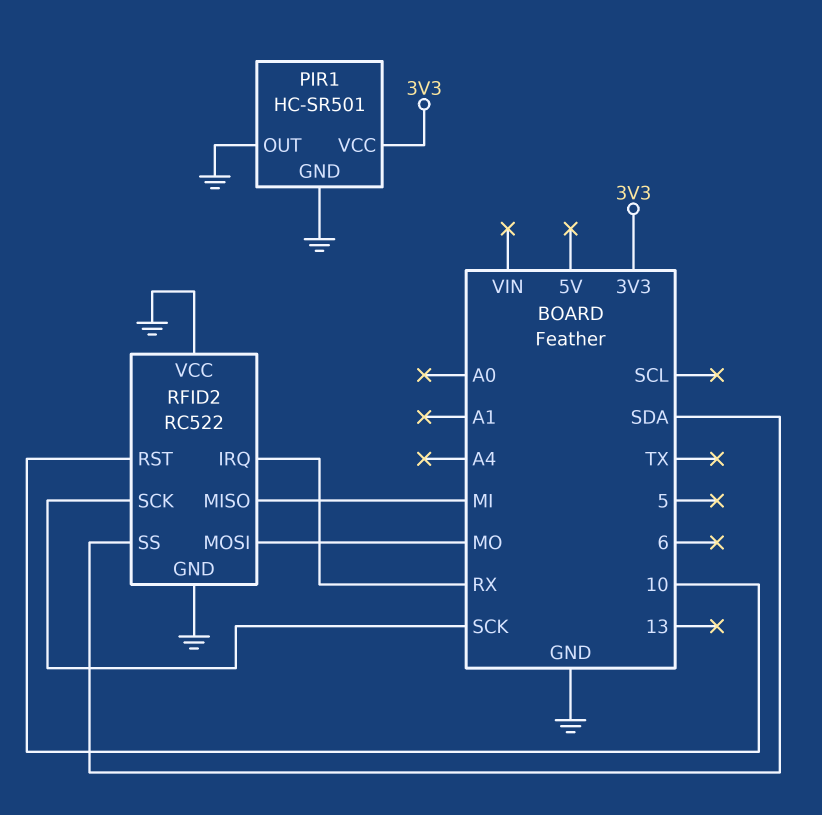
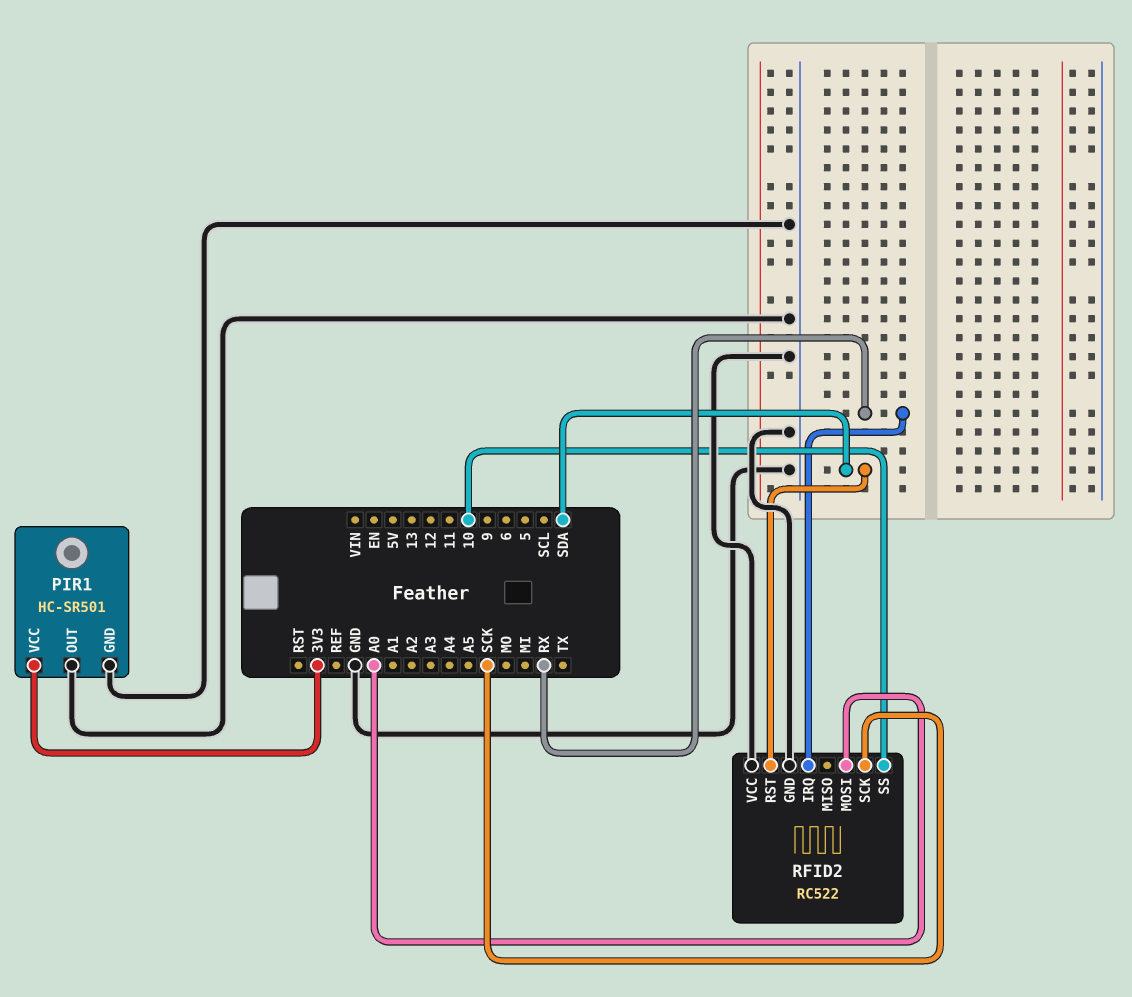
RFID2 pin MISO: MI -> none
RFID2 pin MOSI: MO -> A0
RFID2 pin RST: 10 -> SDA
RFID2 pin SS: SDA -> 10

